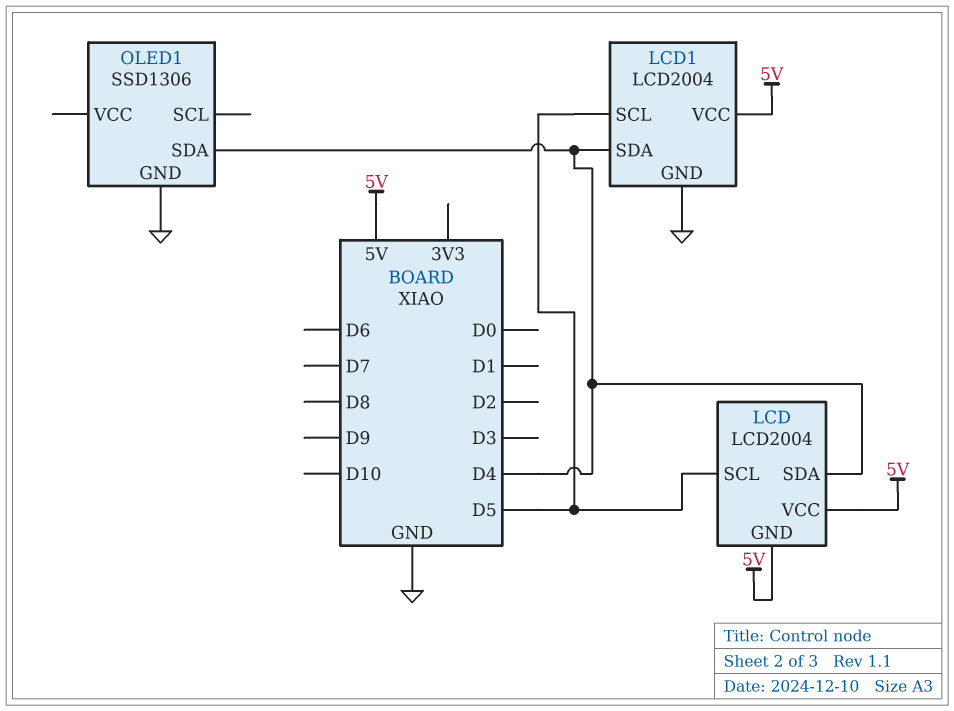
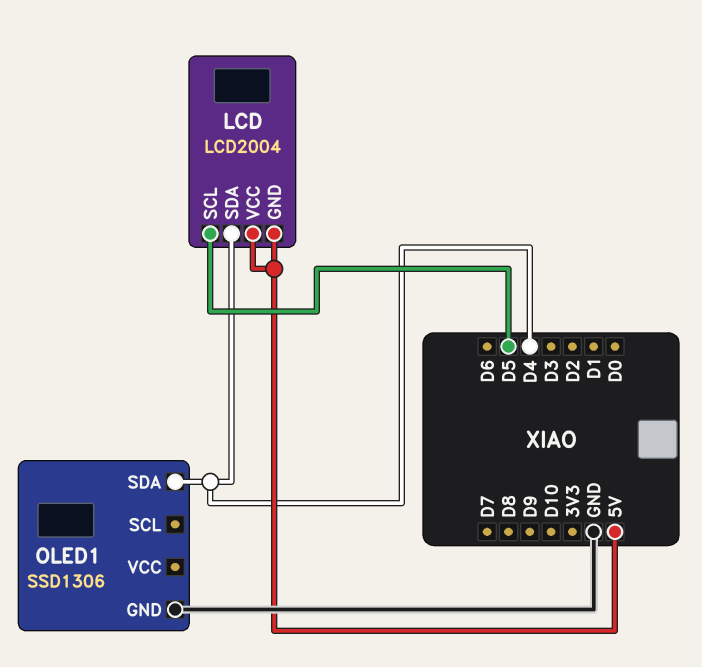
LCD1: LCD2004 -> none
LCD1 pin GND: GND -> none
LCD1 pin SCL: D5 -> none
LCD1 pin SDA: D4 -> none
LCD1 pin VCC: 5V -> none

